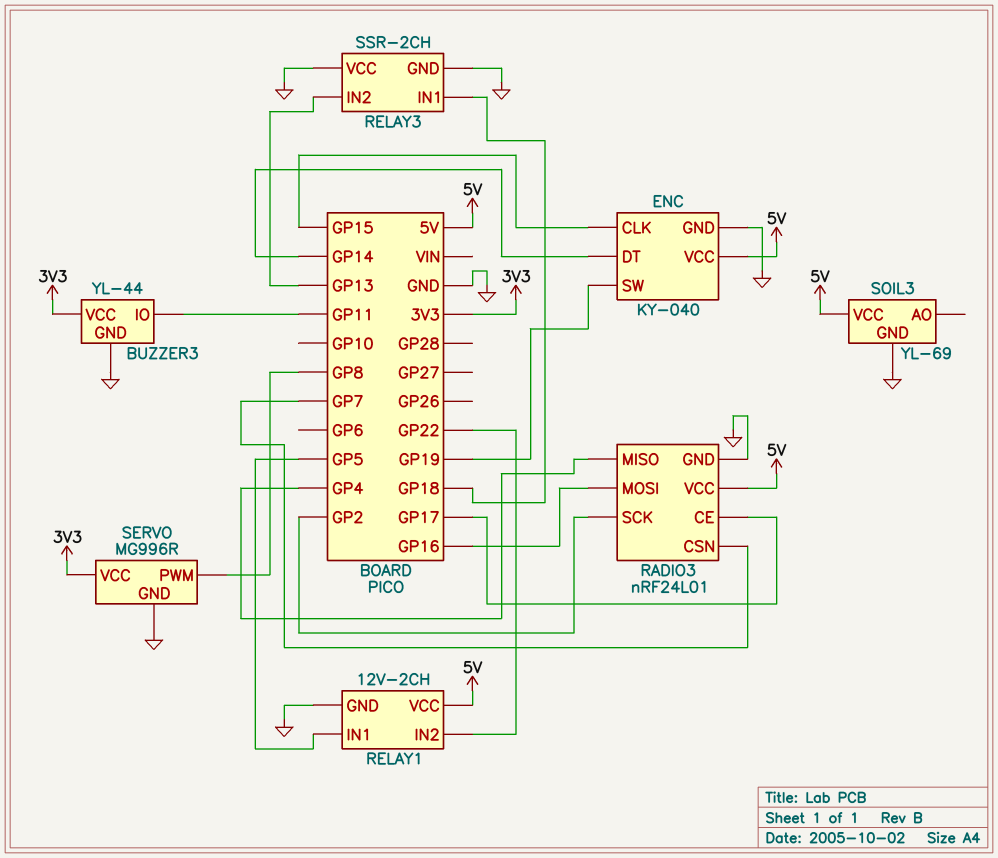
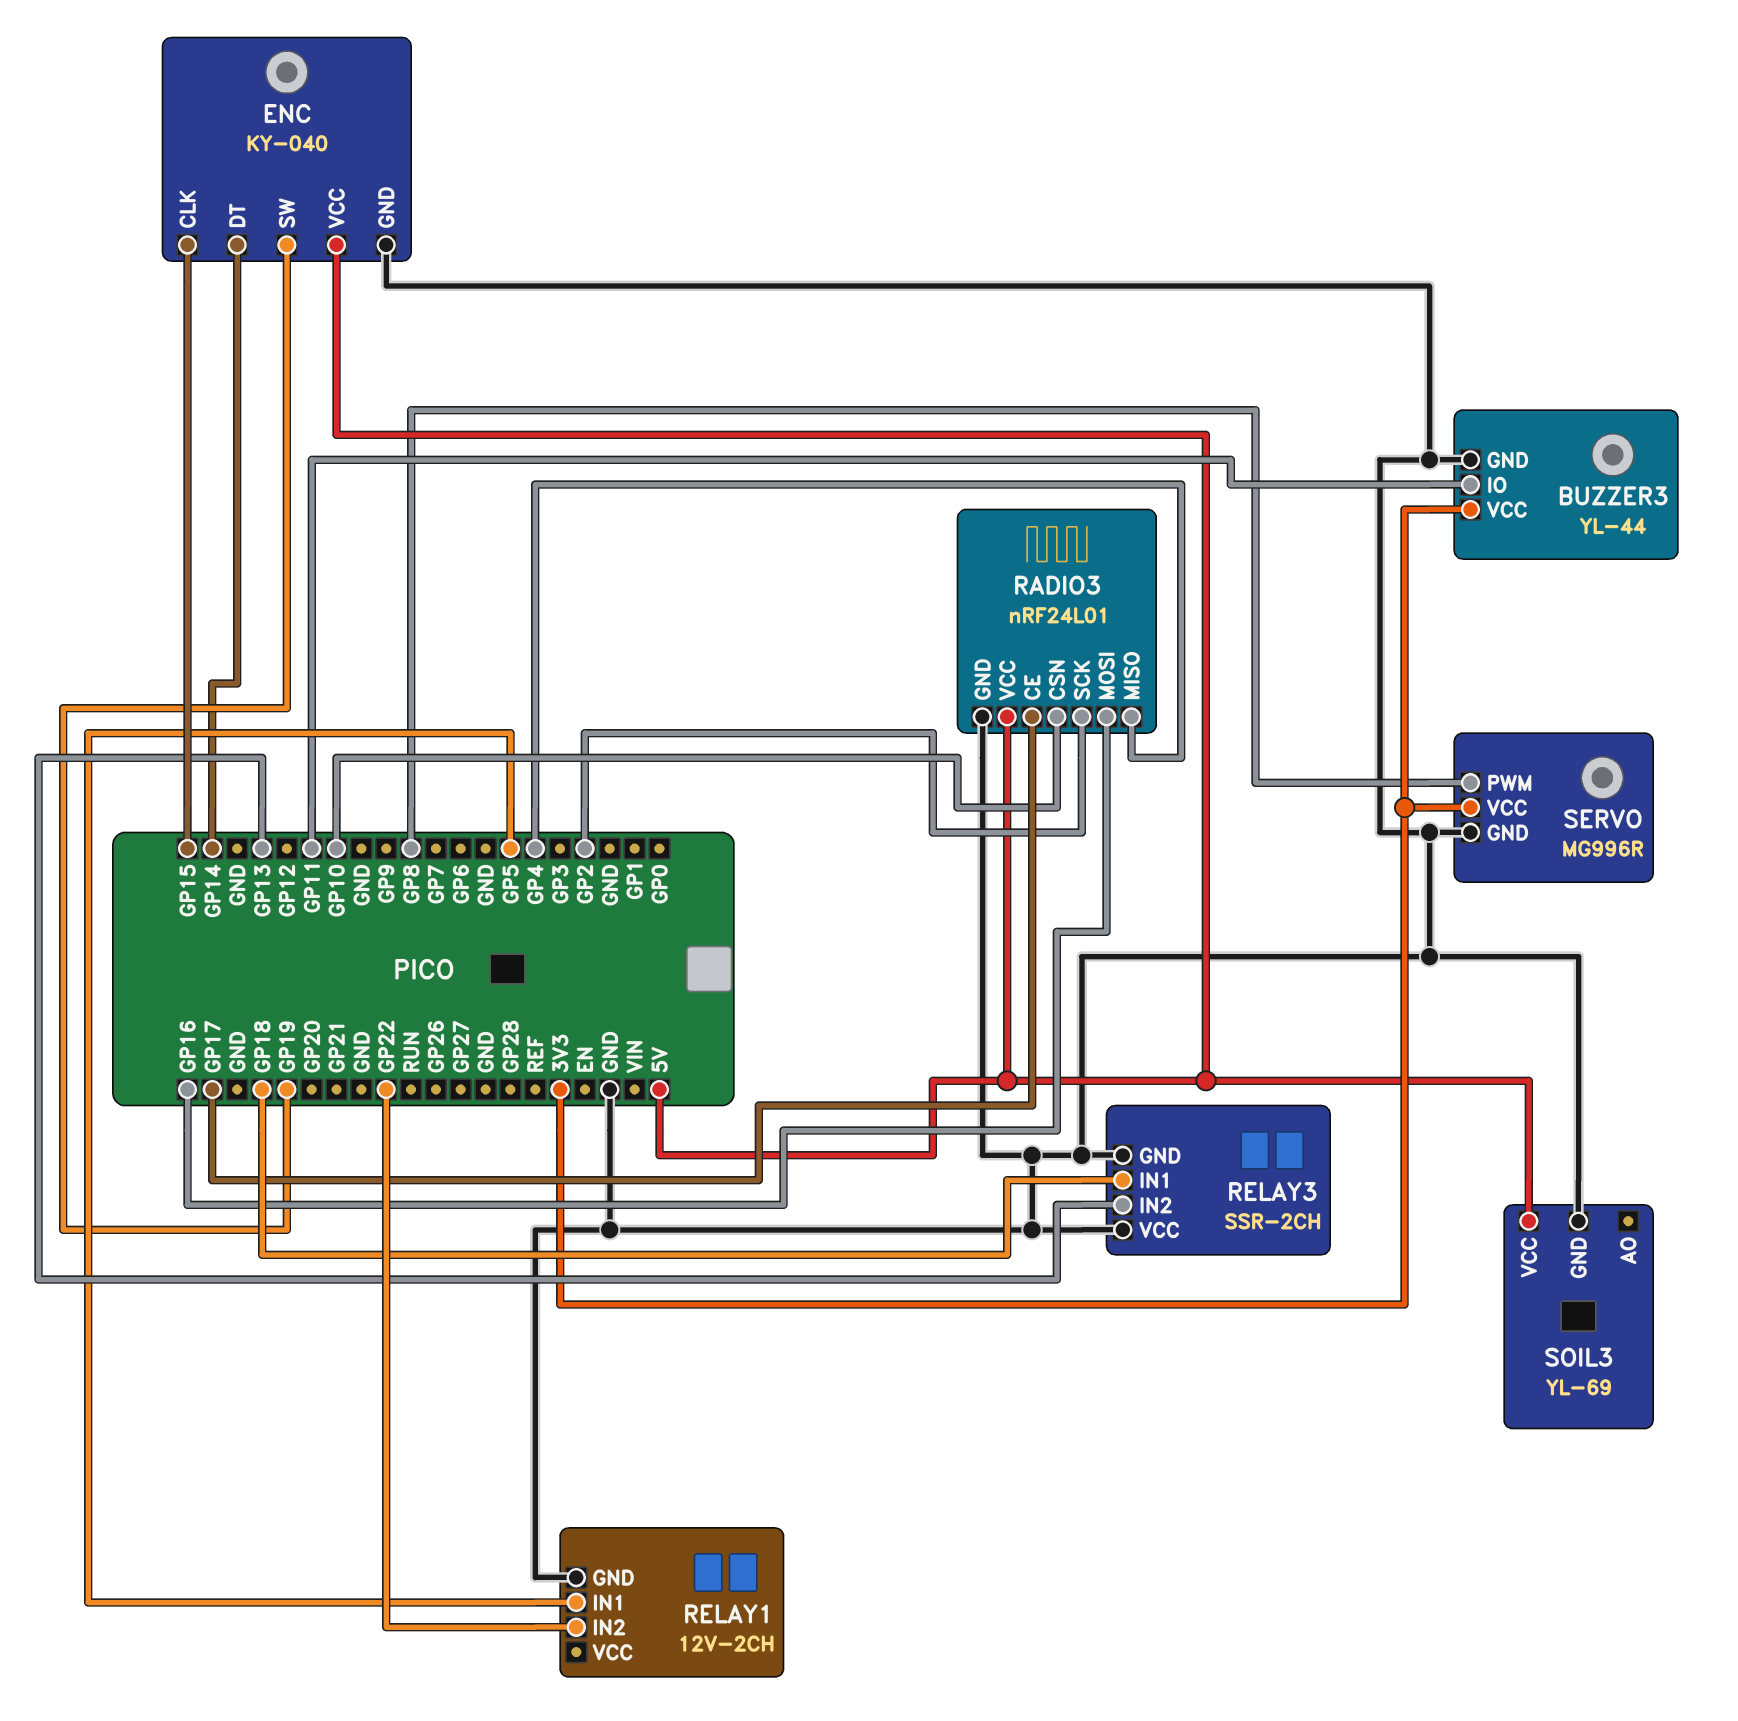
RADIO3 pin CSN: GP7 -> GP10
RELAY1 pin VCC: 5V -> none

